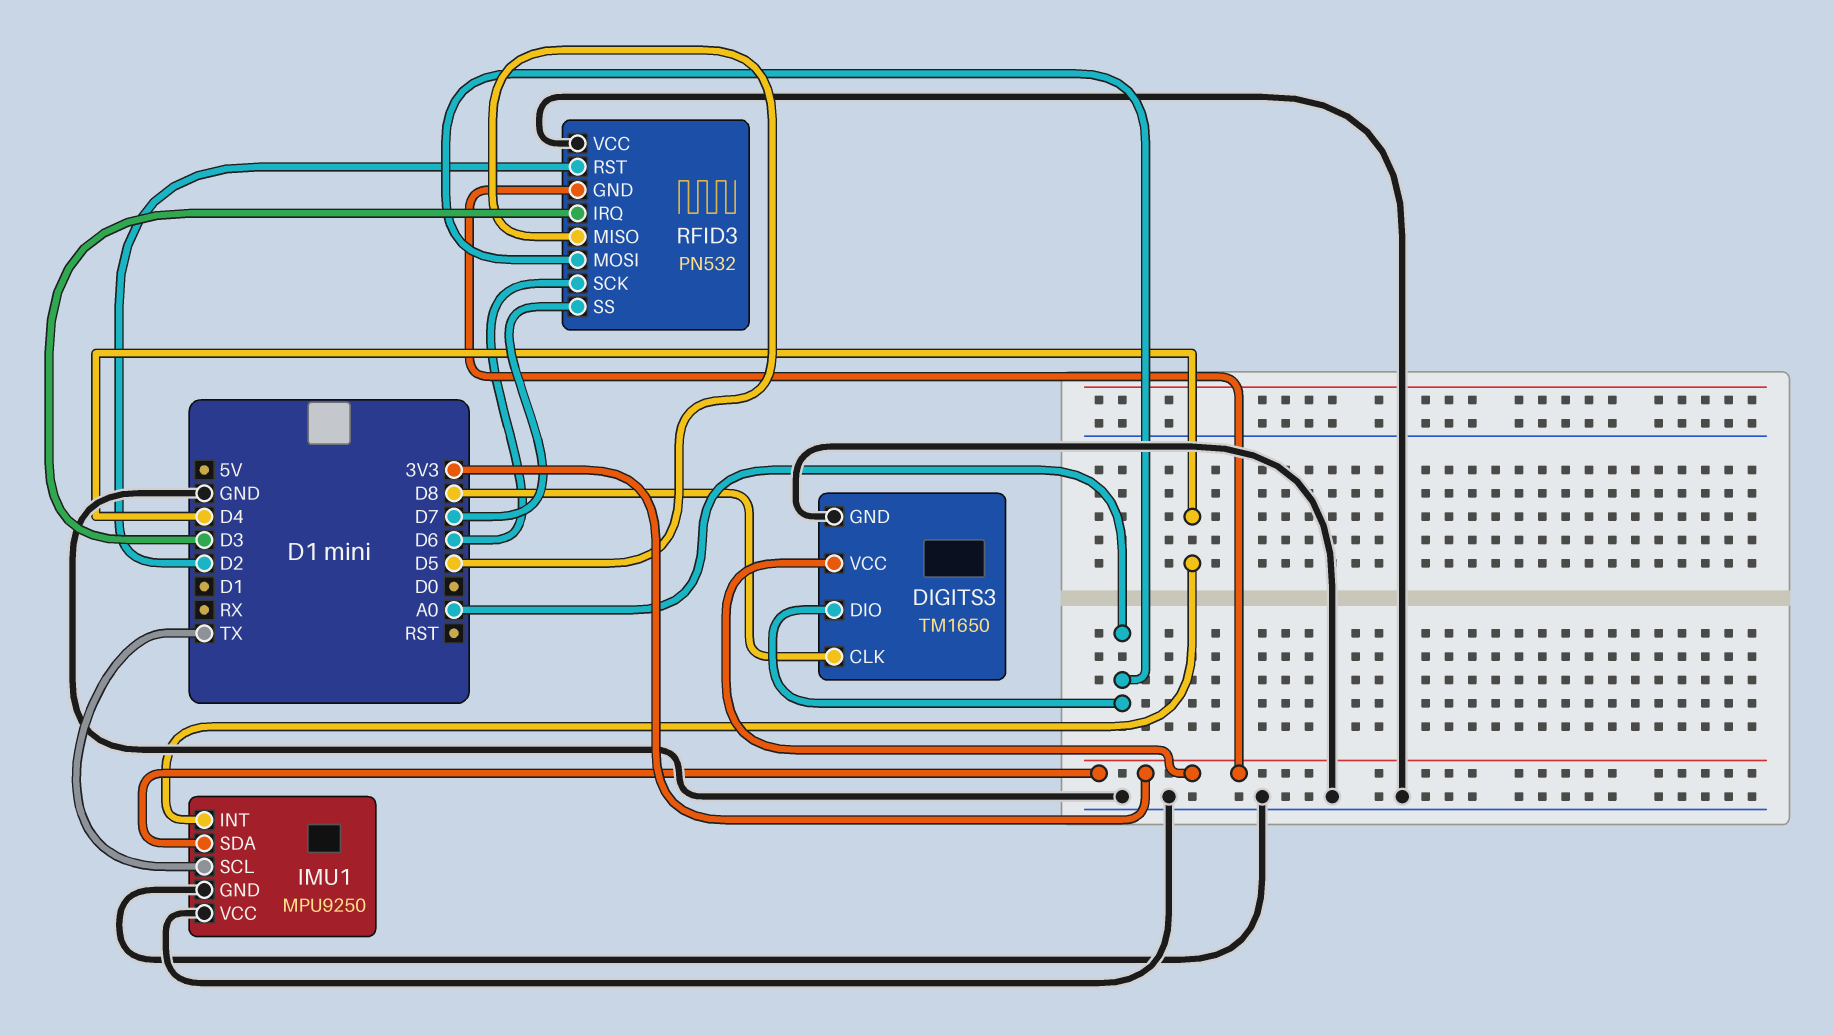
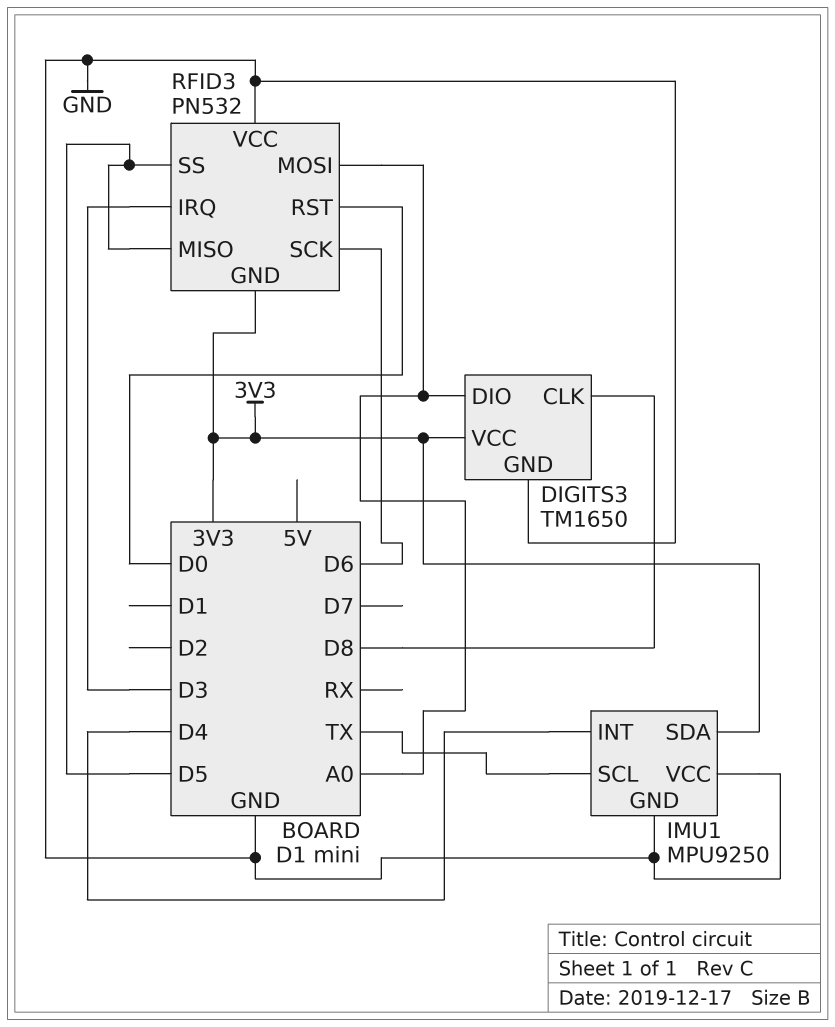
RFID3 pin RST: D2 -> D0
RFID3 pin SS: D7 -> D5

